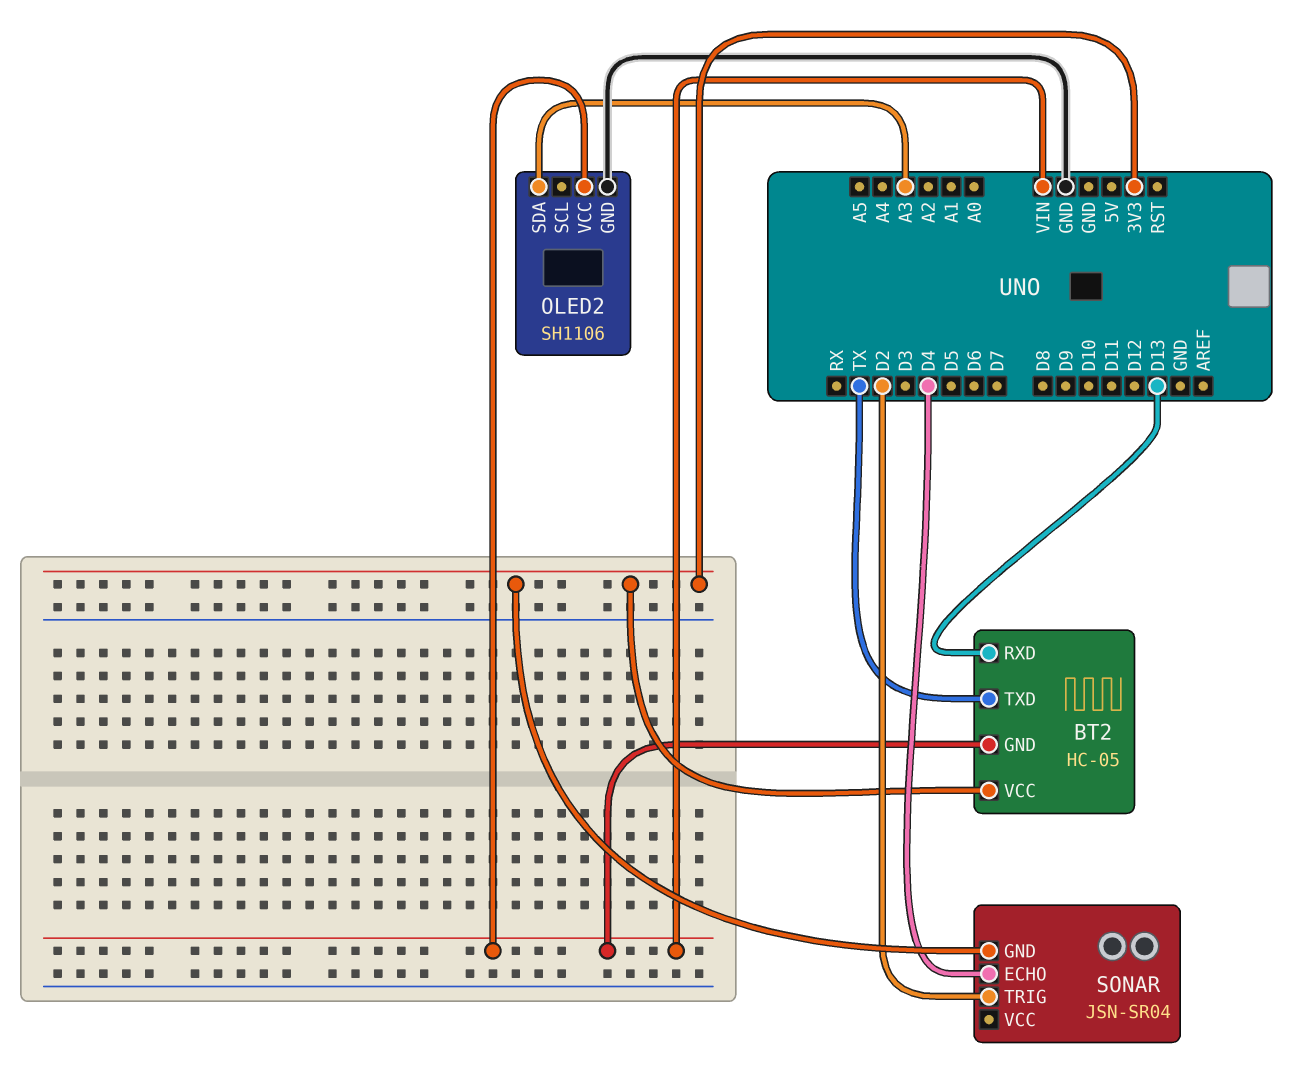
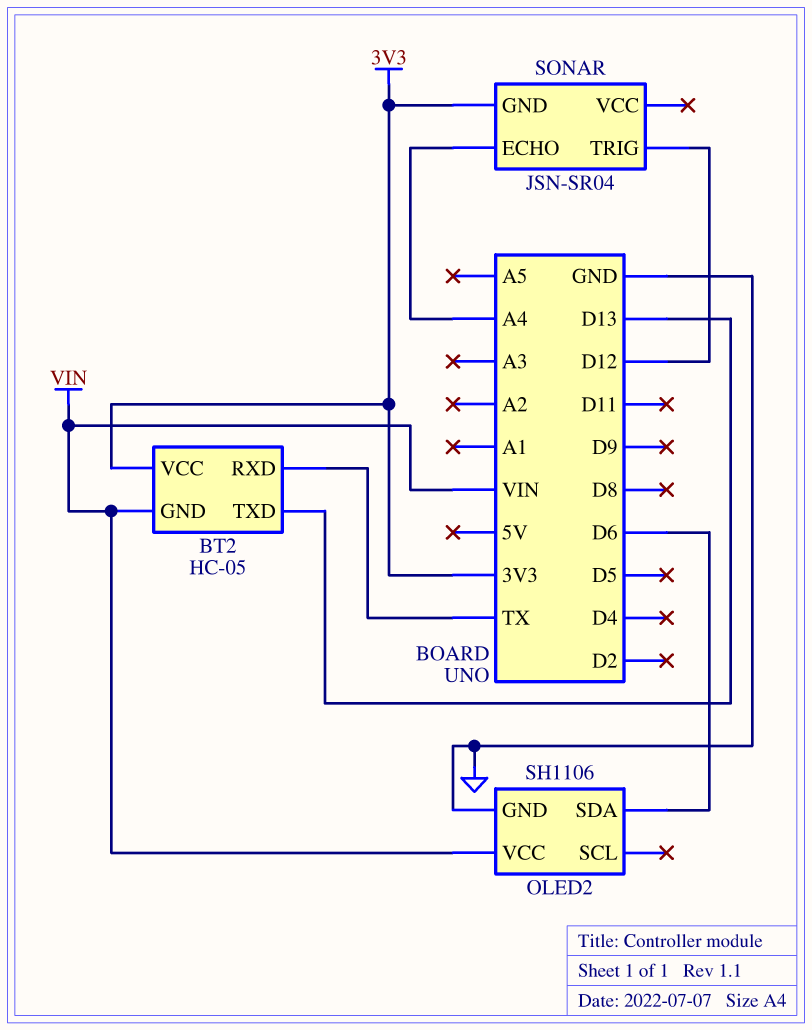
BT2 pin RXD: D13 -> TX
BT2 pin TXD: TX -> D13
OLED2 pin SDA: A3 -> D6
SONAR pin ECHO: D4 -> A4
SONAR pin TRIG: D2 -> D12

